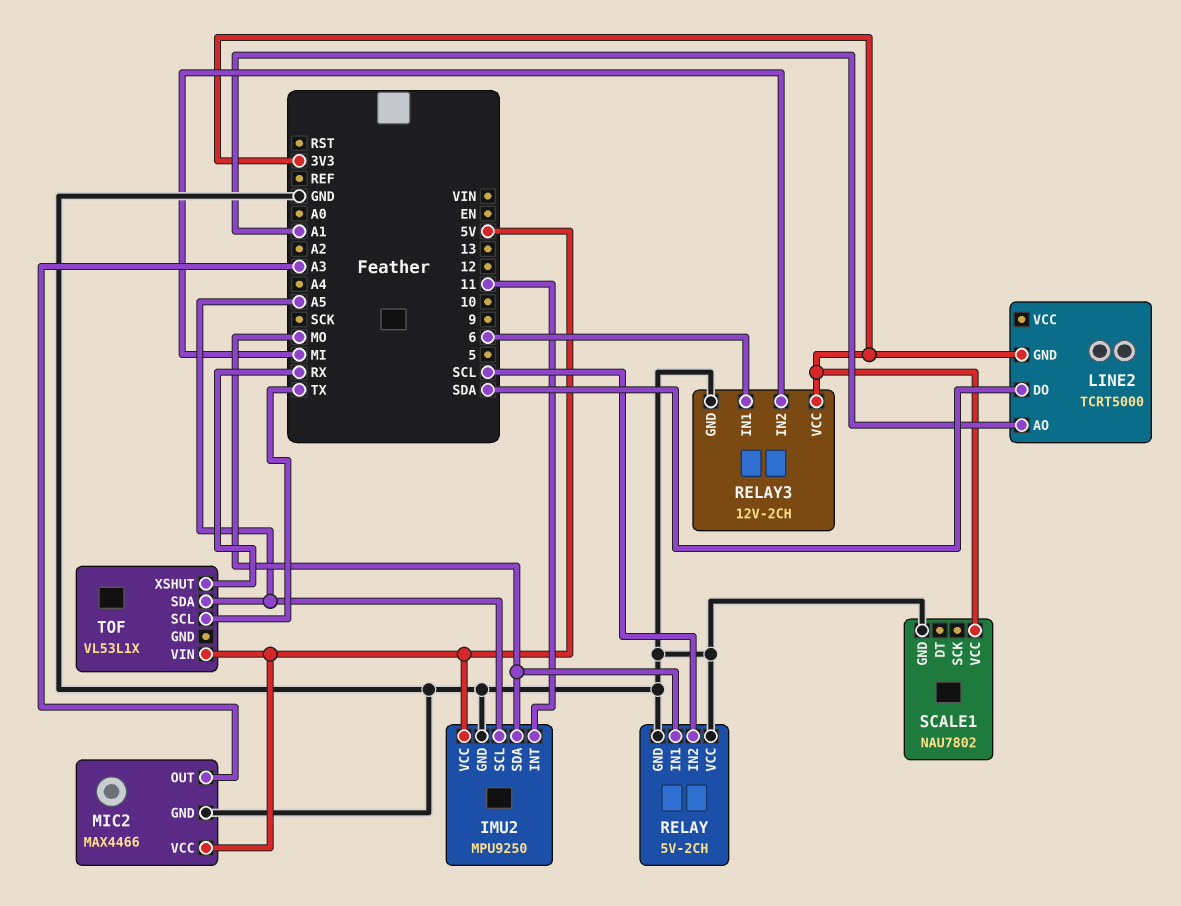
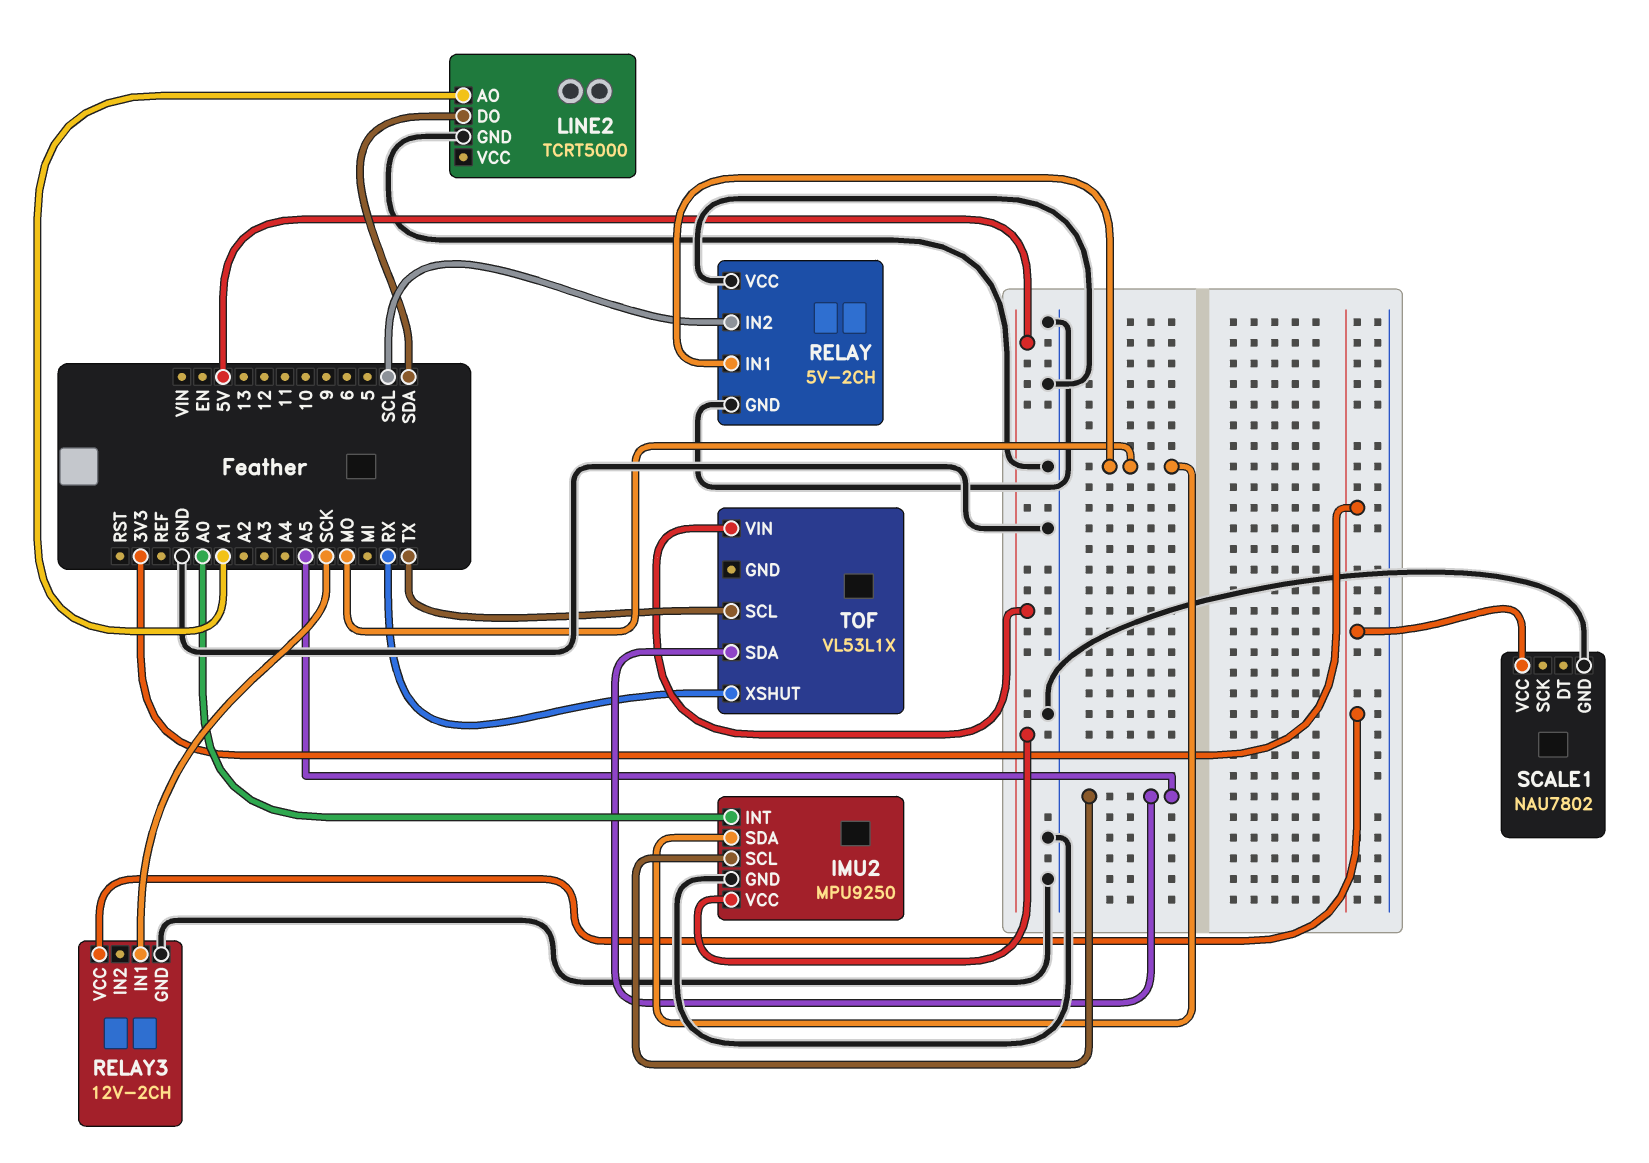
IMU2 pin INT: 11 -> A0
LINE2 pin GND: 3V3 -> GND
MIC2: MAX4466 -> none
MIC2 pin GND: GND -> none
MIC2 pin OUT: A3 -> none
MIC2 pin VCC: 5V -> none
RELAY3 pin IN1: 6 -> SCK
RELAY3 pin IN2: MI -> none

